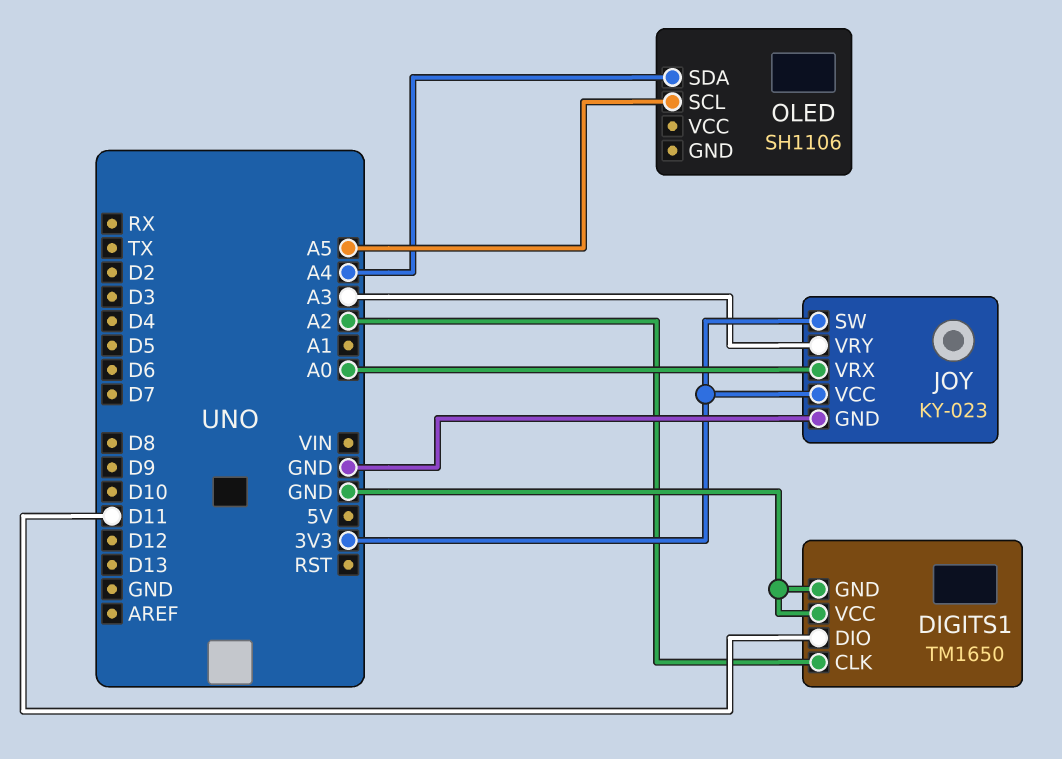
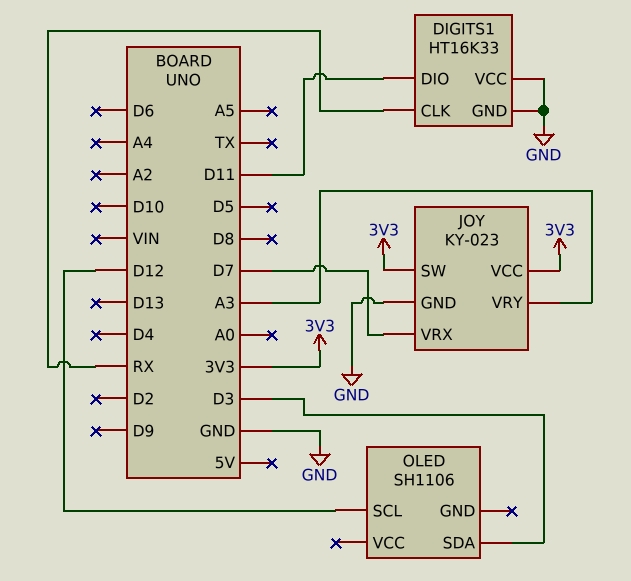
DIGITS1: TM1650 -> HT16K33
DIGITS1 pin CLK: A2 -> RX
JOY pin VRX: A0 -> D7
OLED pin SCL: A5 -> D12
OLED pin SDA: A4 -> D3

